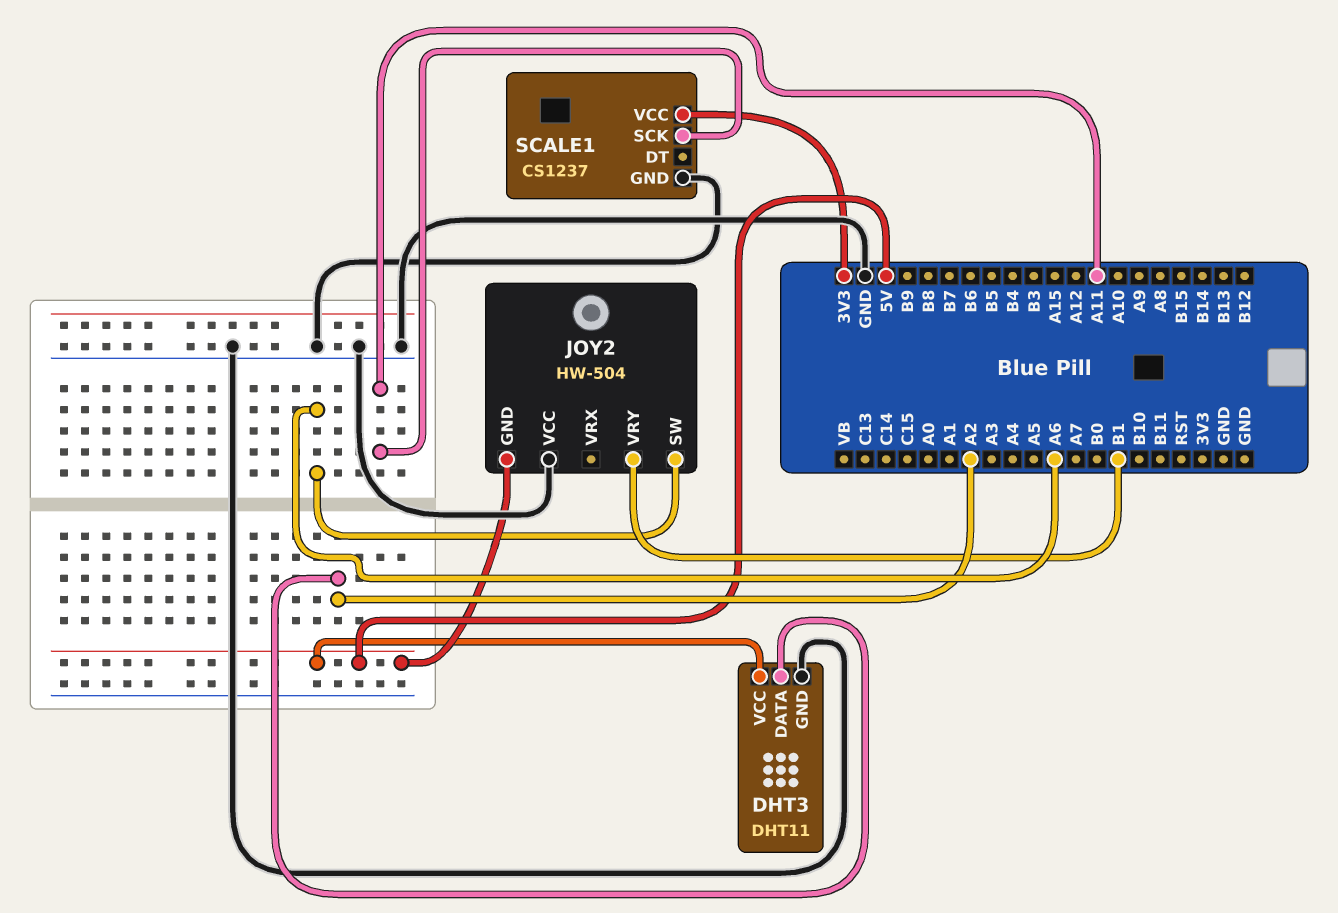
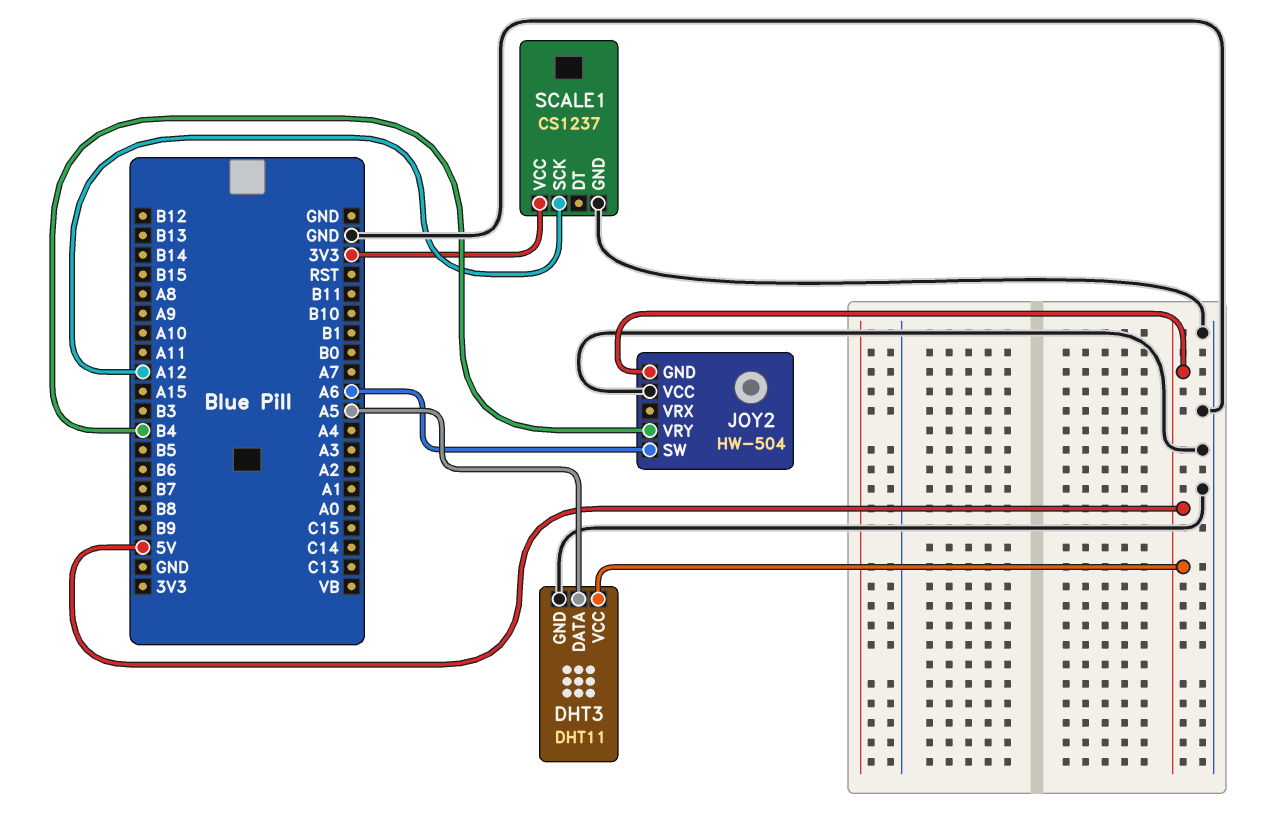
DHT3 pin DATA: A2 -> A5
JOY2 pin VRY: B1 -> B4
SCALE1 pin SCK: A11 -> A12

